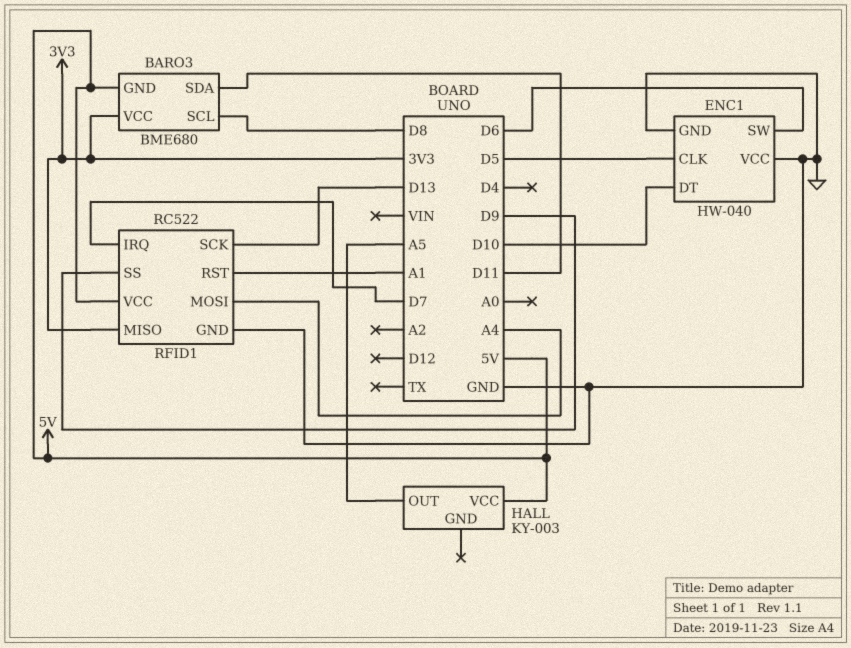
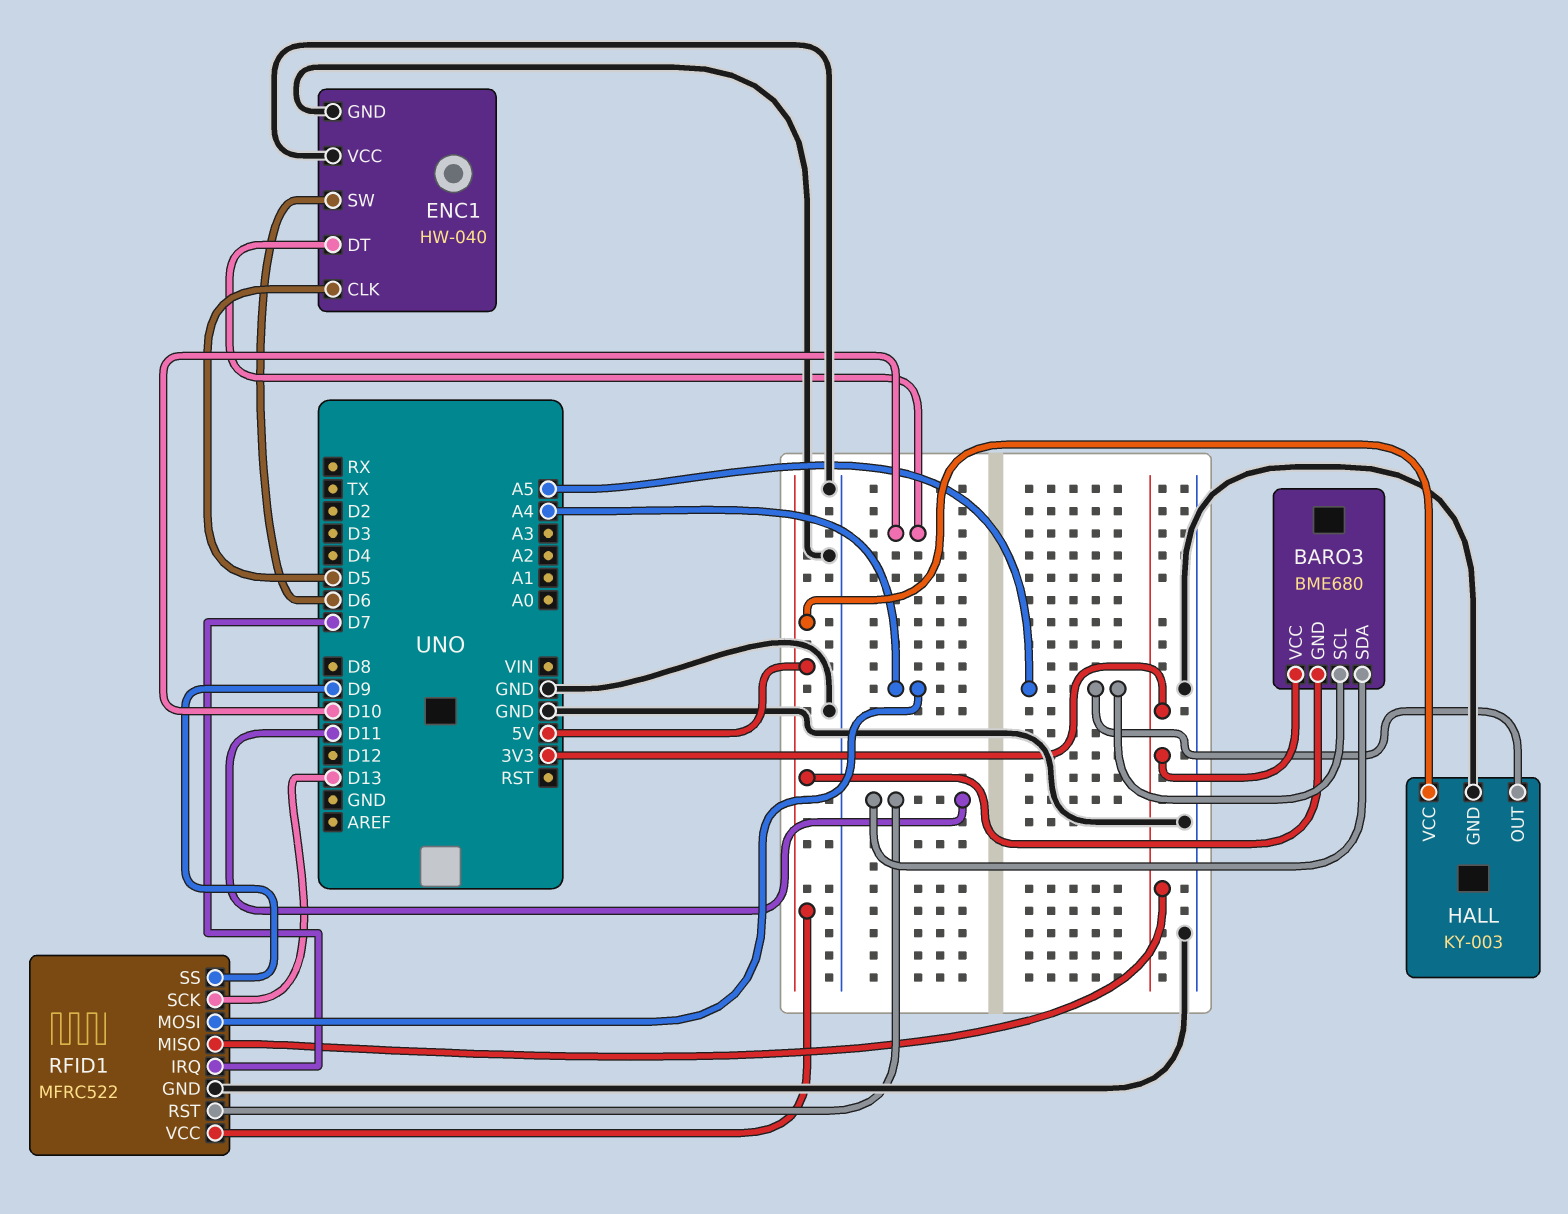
BARO3 pin SCL: D8 -> A5
HALL pin GND: none -> GND
RFID1: RC522 -> MFRC522
RFID1 pin RST: A1 -> D11

